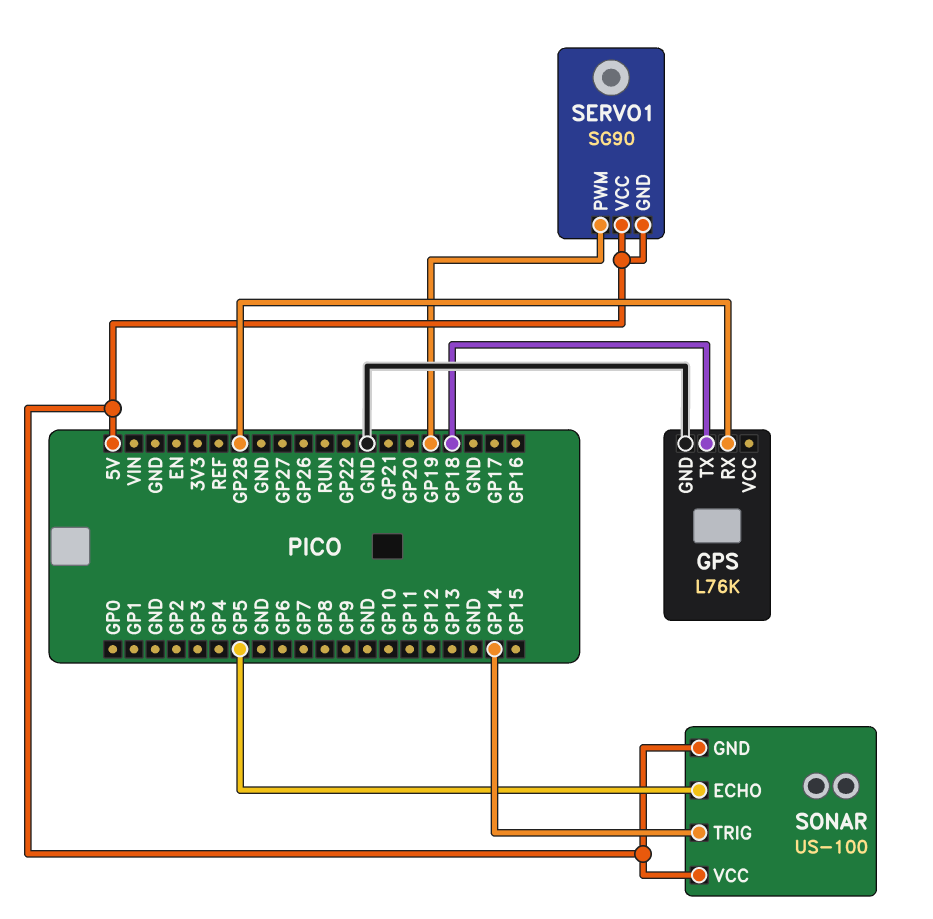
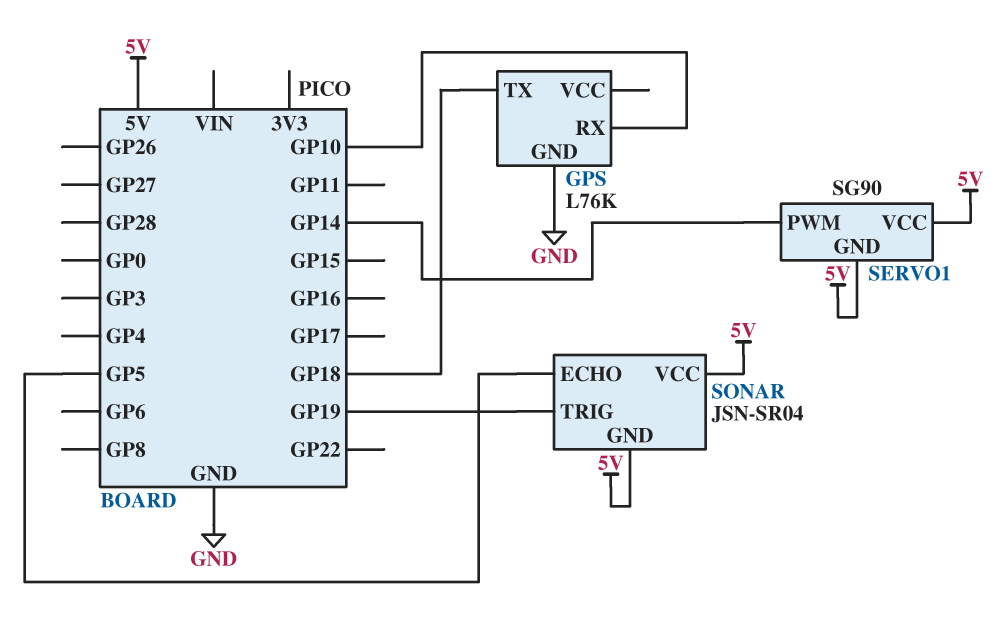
GPS pin RX: GP28 -> GP10
SERVO1 pin PWM: GP19 -> GP14
SONAR: US-100 -> JSN-SR04
SONAR pin TRIG: GP14 -> GP19

